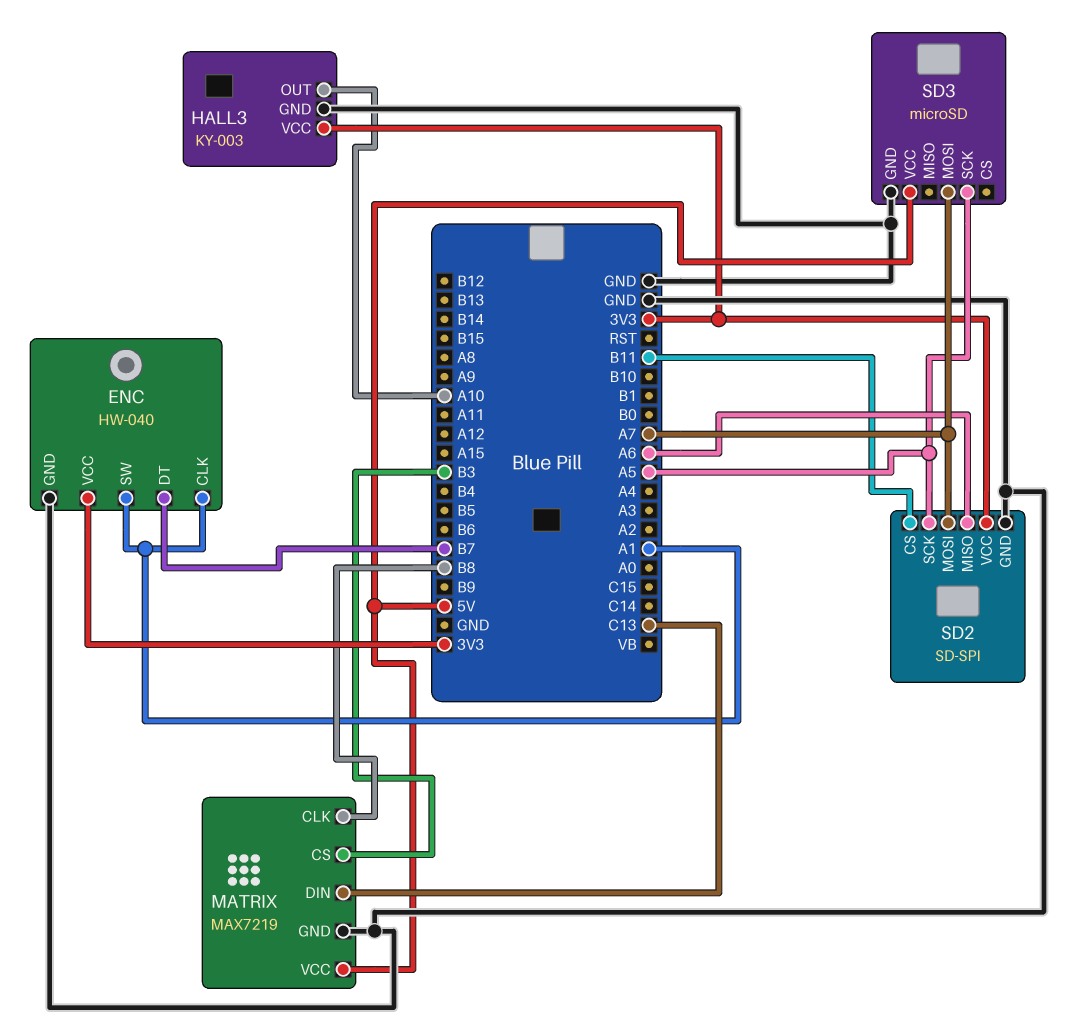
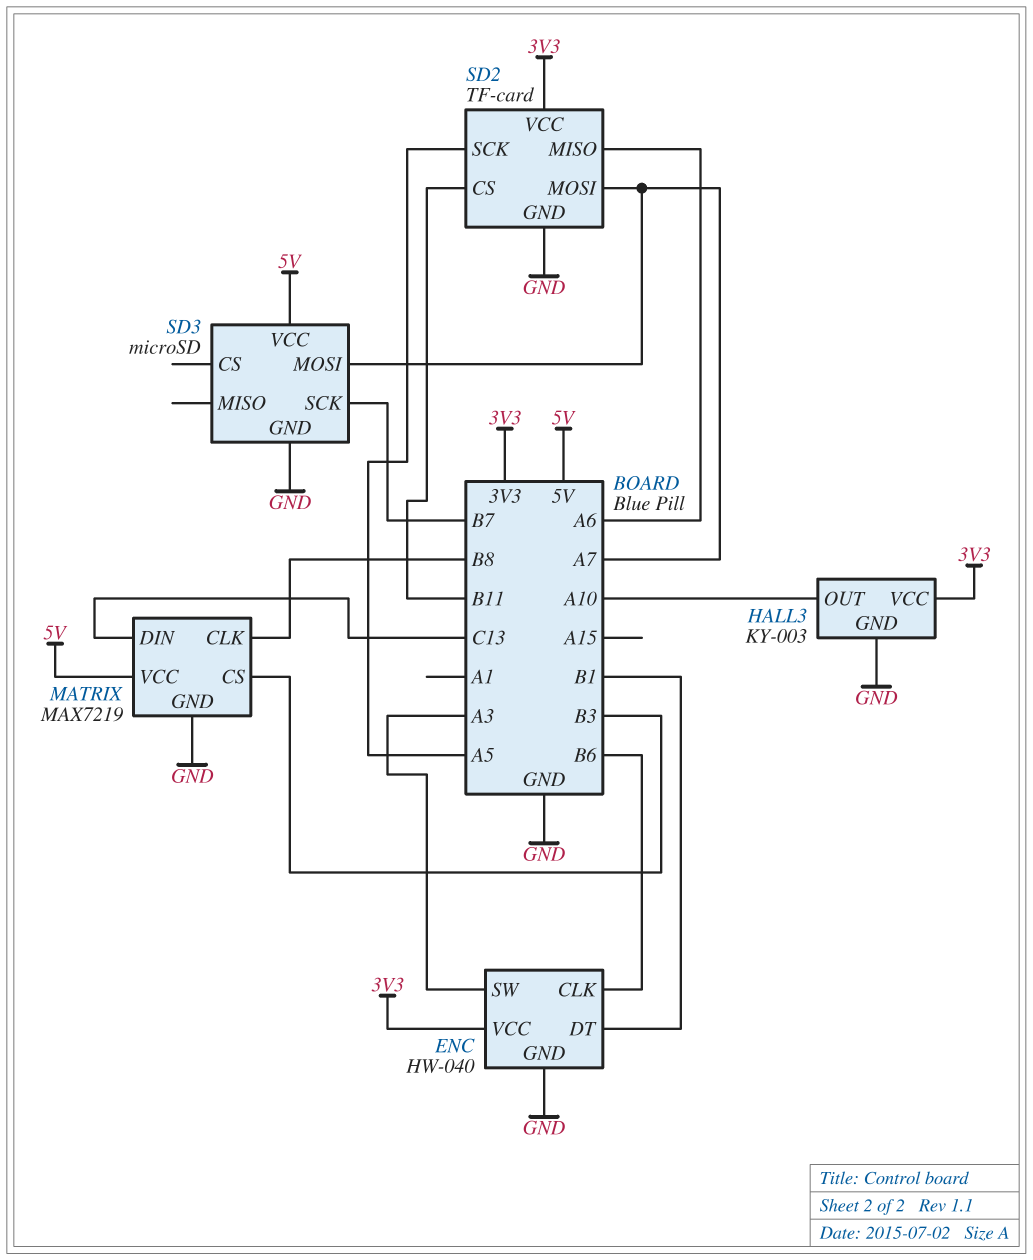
ENC pin CLK: A1 -> B6
ENC pin DT: B7 -> B1
ENC pin SW: A1 -> A3
SD2: SD-SPI -> TF-card
SD3 pin SCK: A5 -> B7

